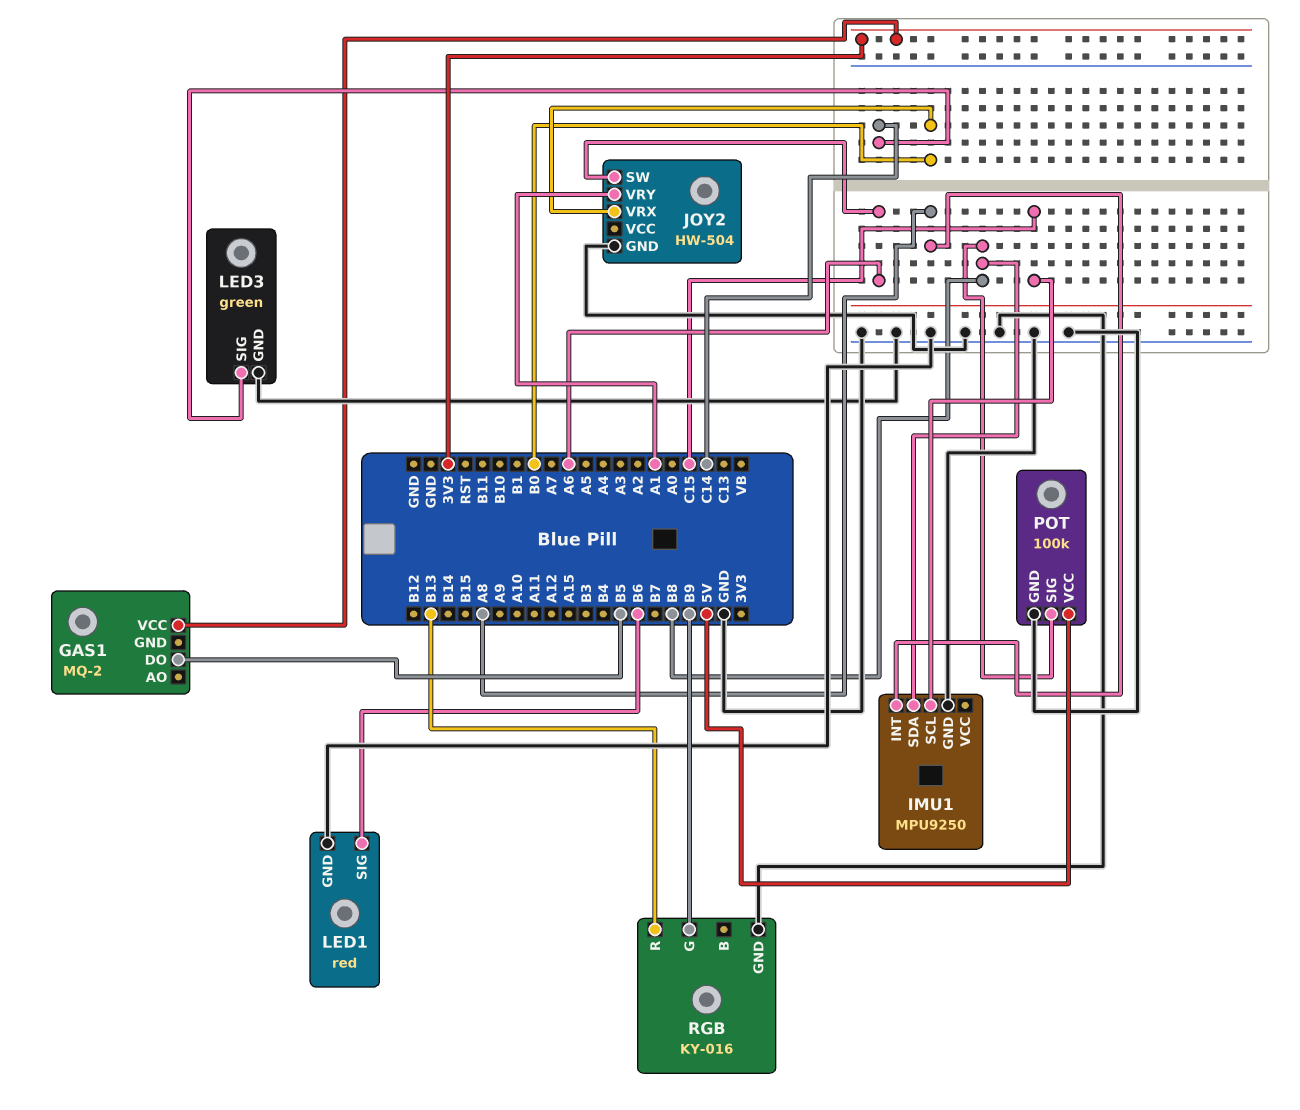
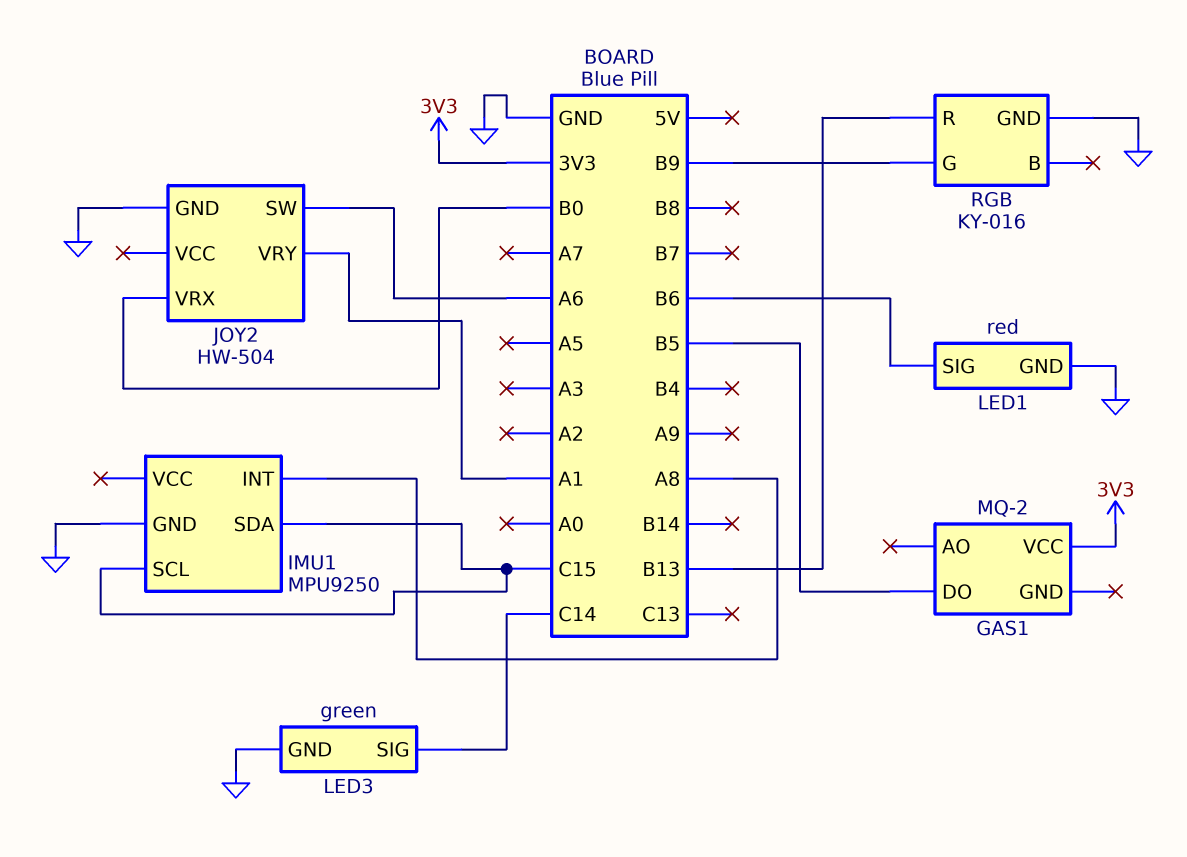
IMU1 pin SDA: B8 -> C15
POT: 100k -> none
POT pin GND: GND -> none
POT pin SIG: B8 -> none
POT pin VCC: 5V -> none

